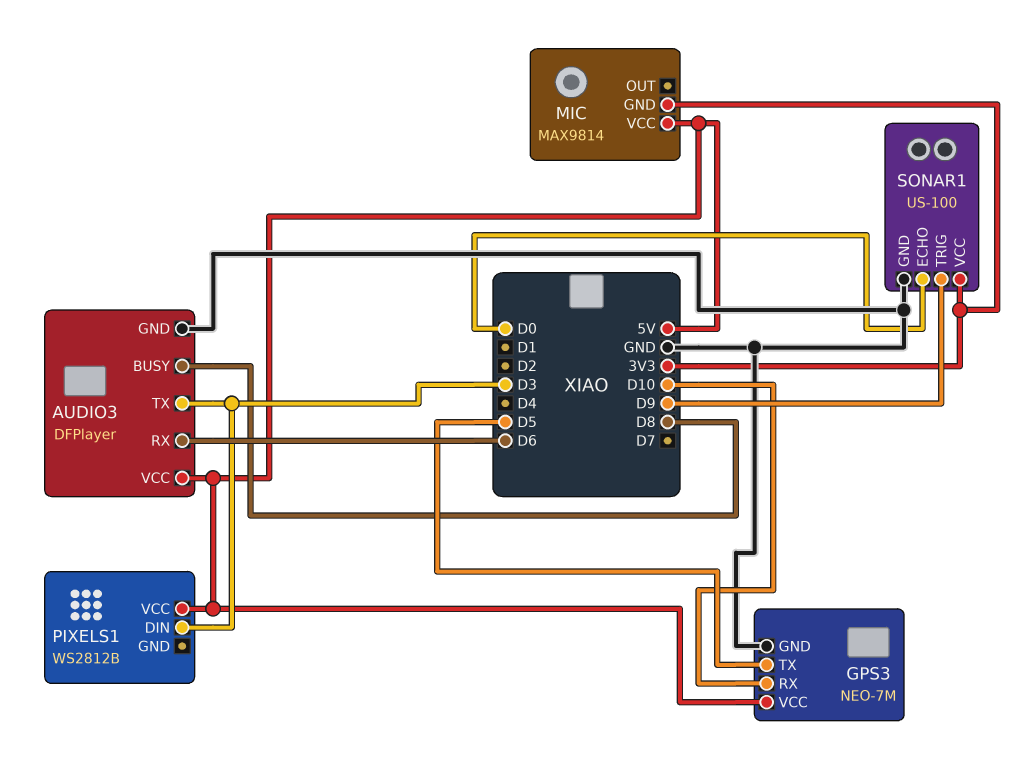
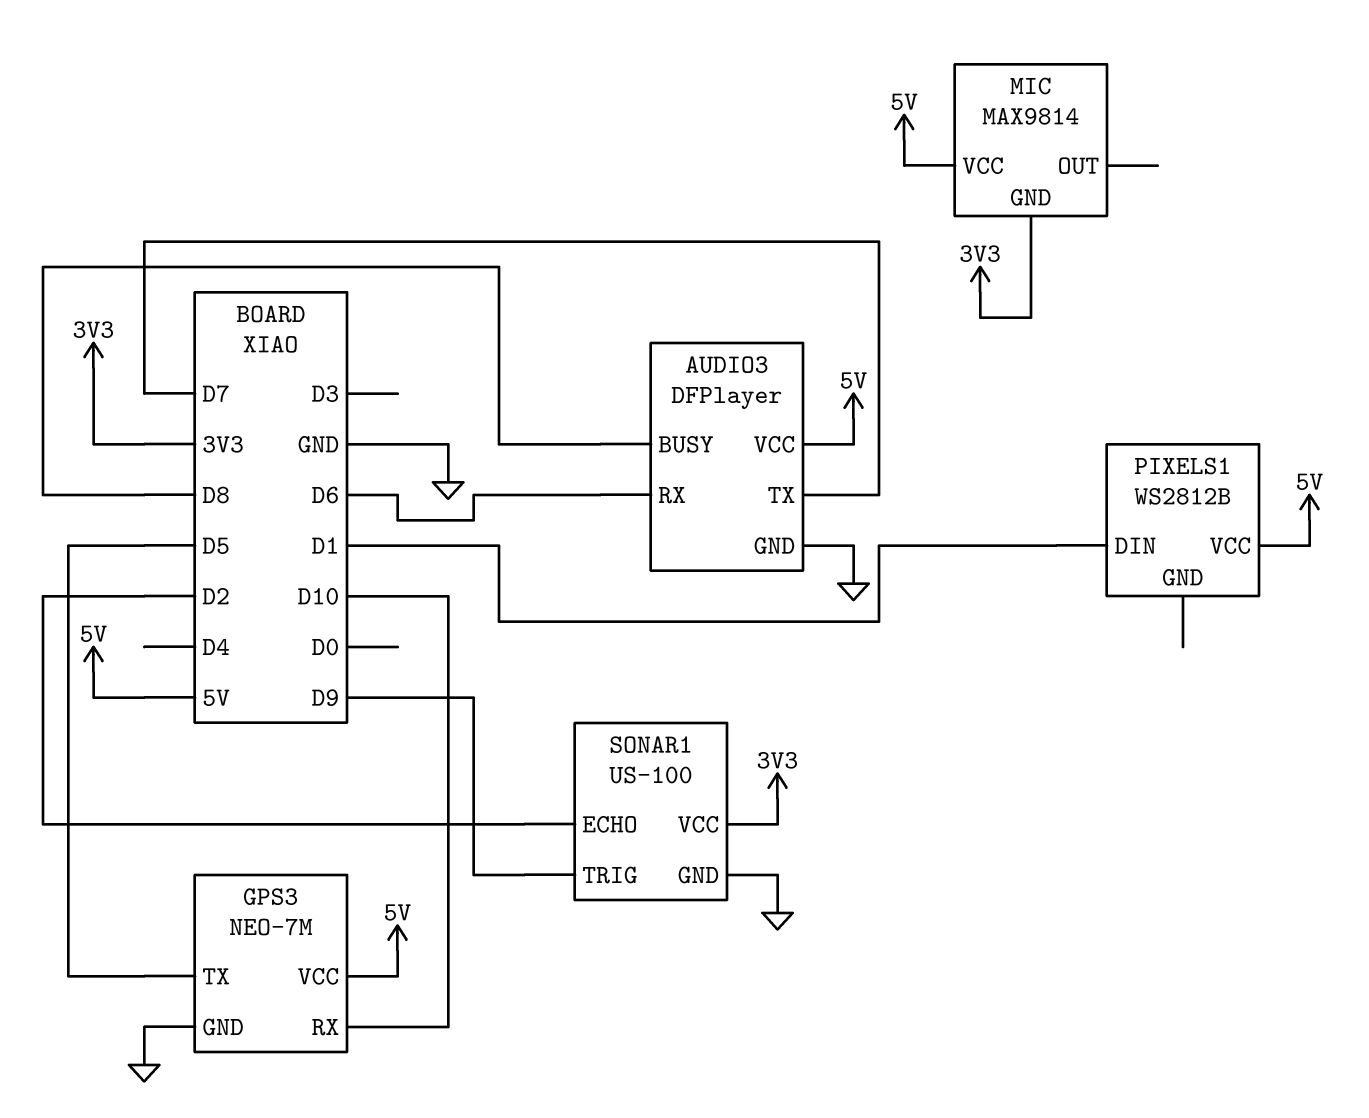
AUDIO3 pin TX: D3 -> D7
PIXELS1 pin DIN: D3 -> D1
SONAR1 pin ECHO: D0 -> D2

